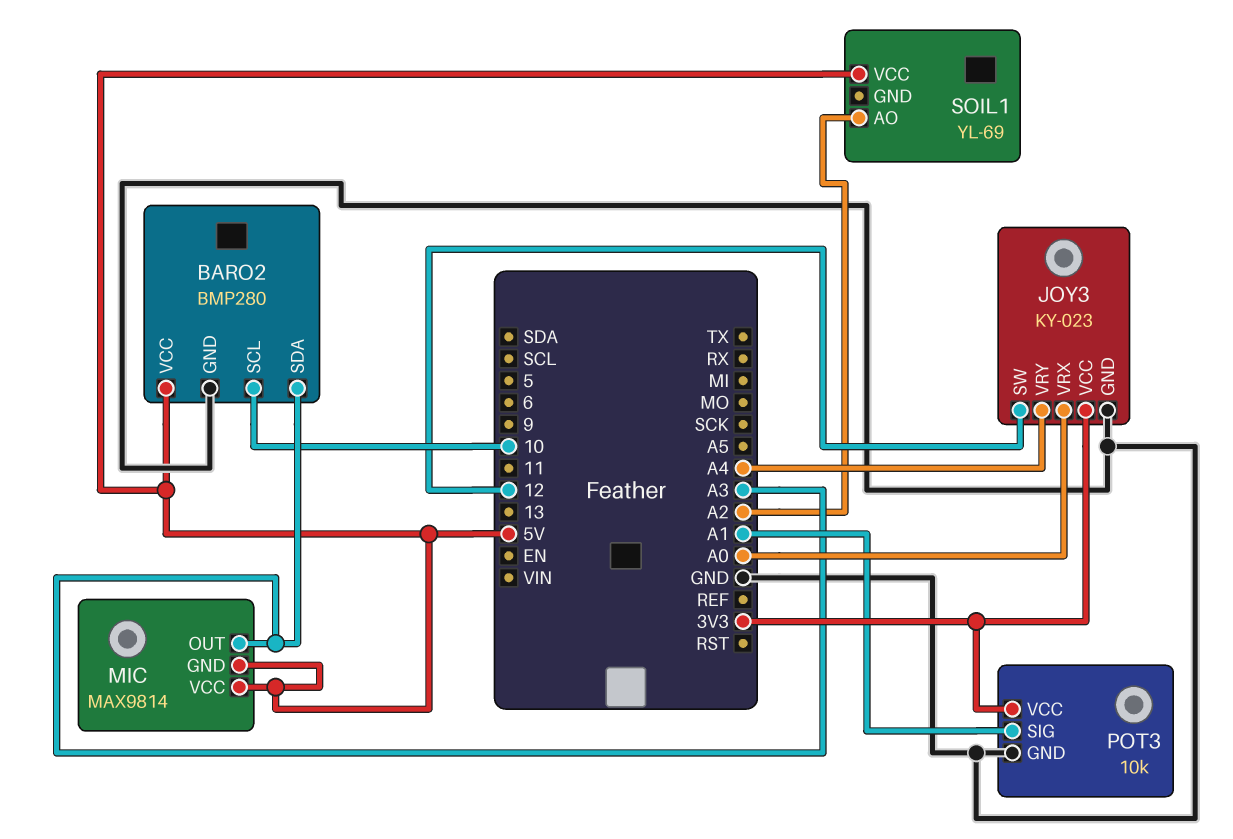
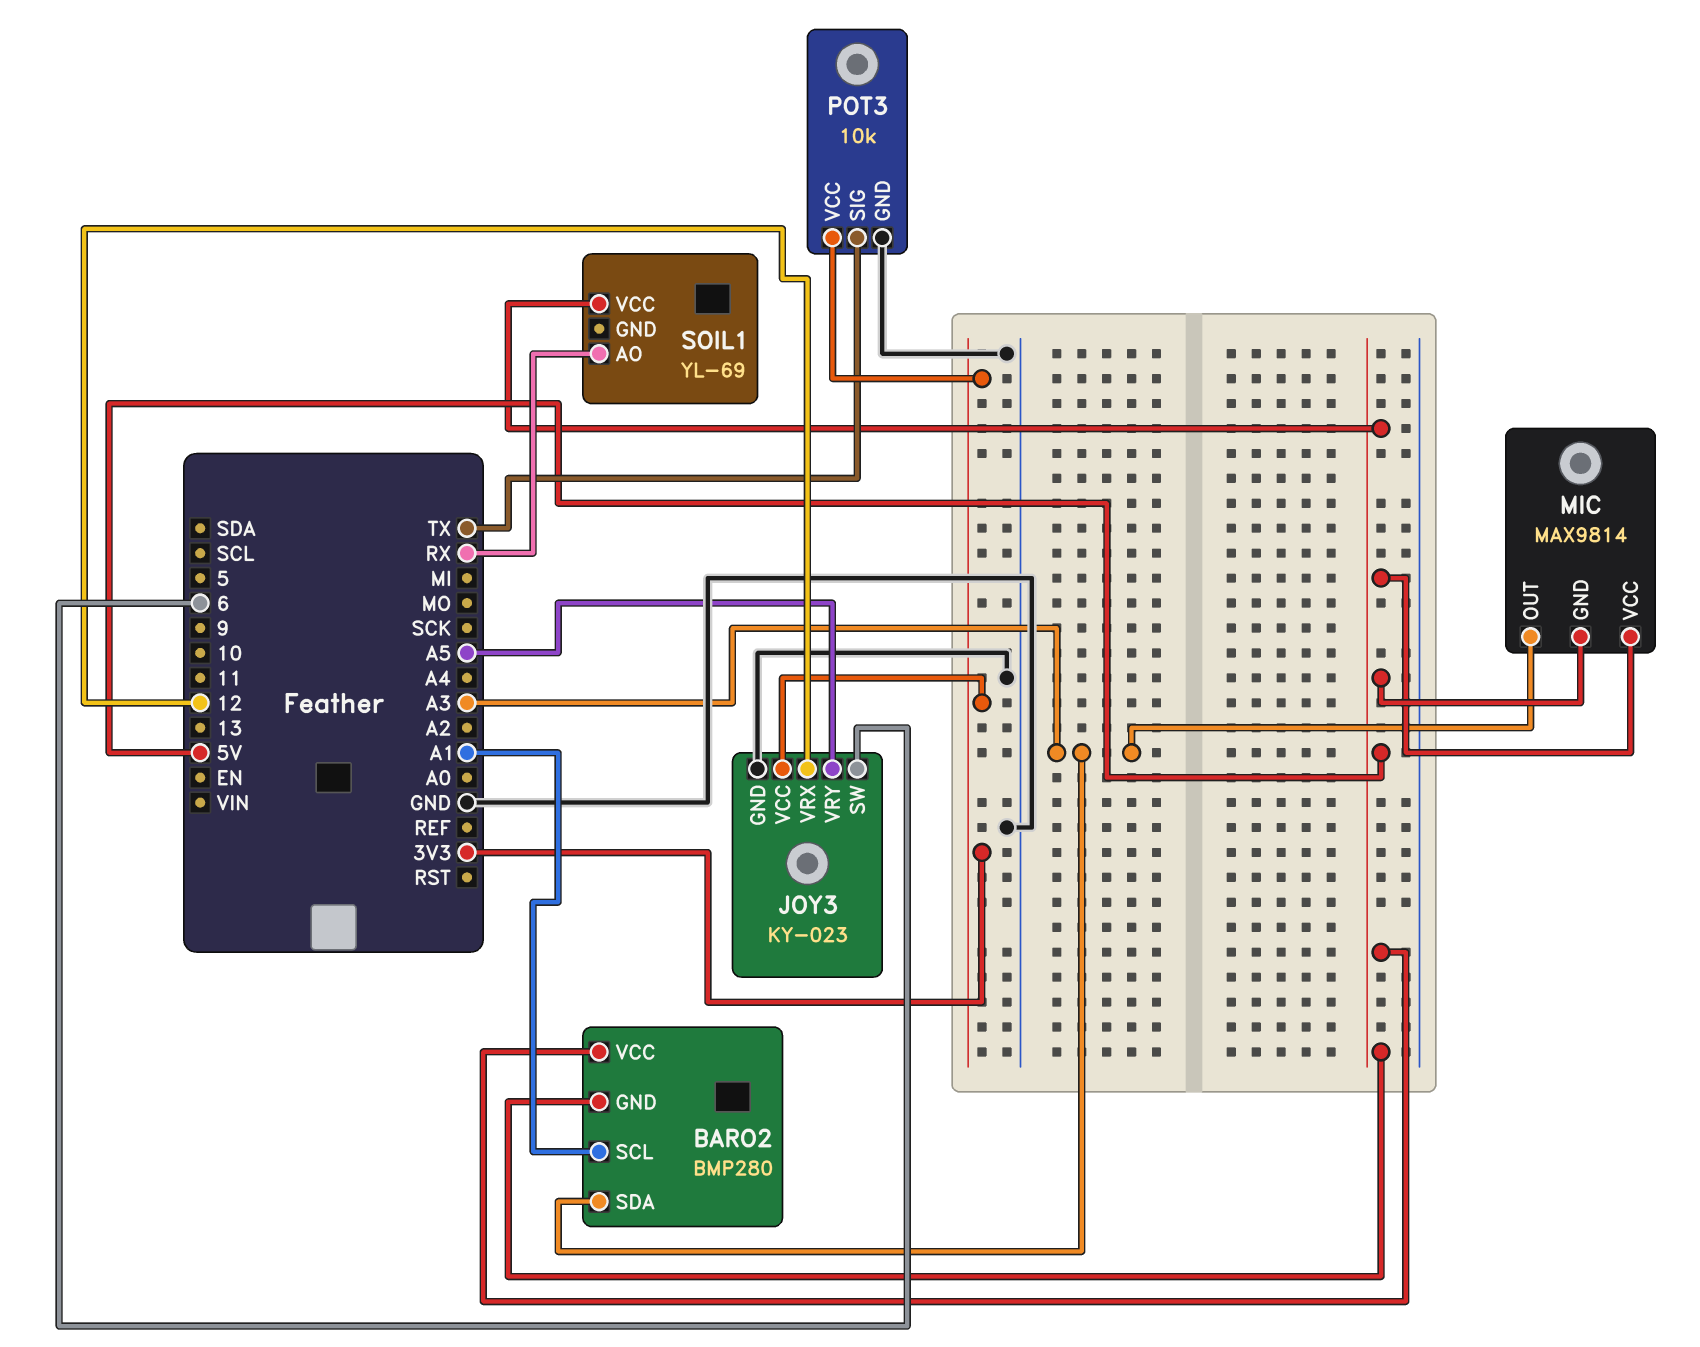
BARO2 pin GND: GND -> 5V
BARO2 pin SCL: 10 -> A1
JOY3 pin SW: 12 -> 6
JOY3 pin VRX: A0 -> 12
JOY3 pin VRY: A4 -> A5
POT3 pin SIG: A1 -> TX
SOIL1 pin AO: A2 -> RX

